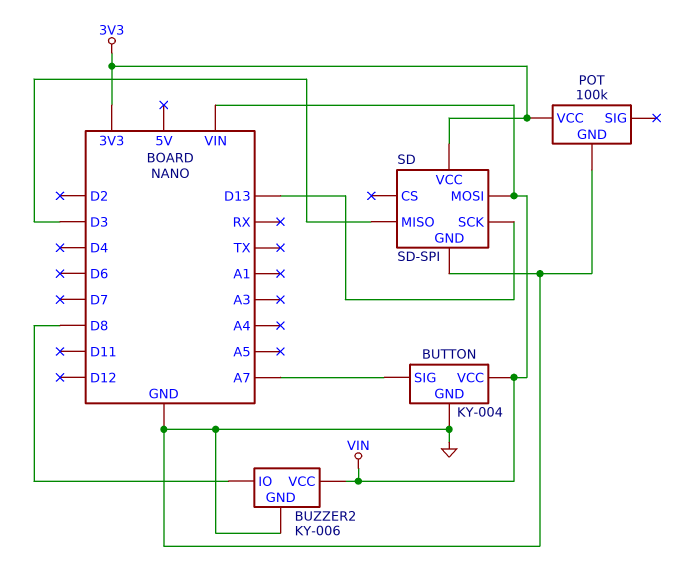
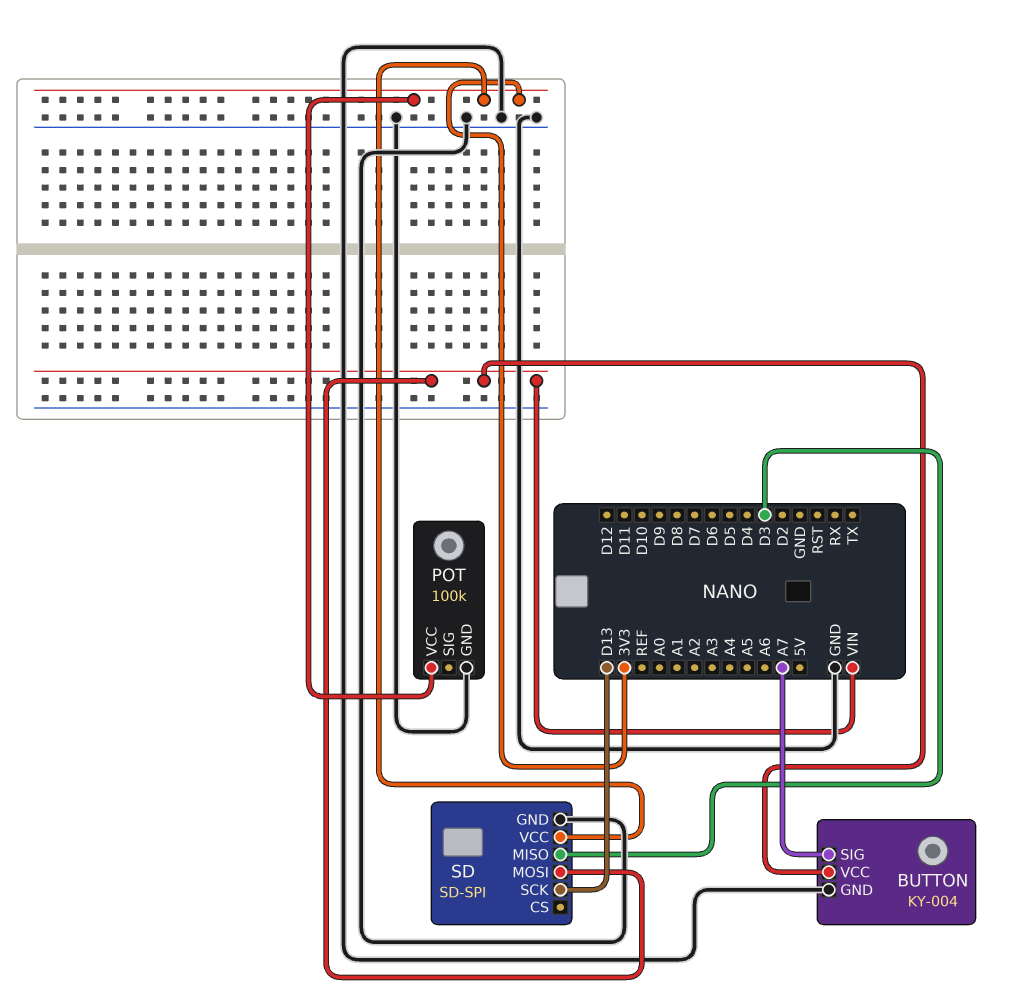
BUZZER2: KY-006 -> none
BUZZER2 pin GND: GND -> none
BUZZER2 pin IO: D8 -> none
BUZZER2 pin VCC: VIN -> none

